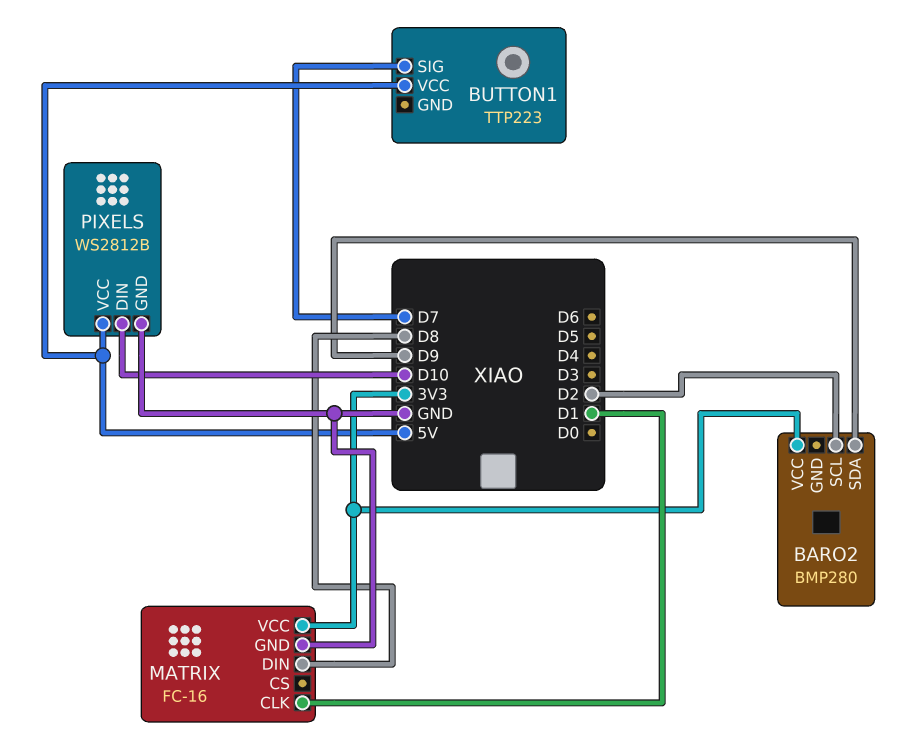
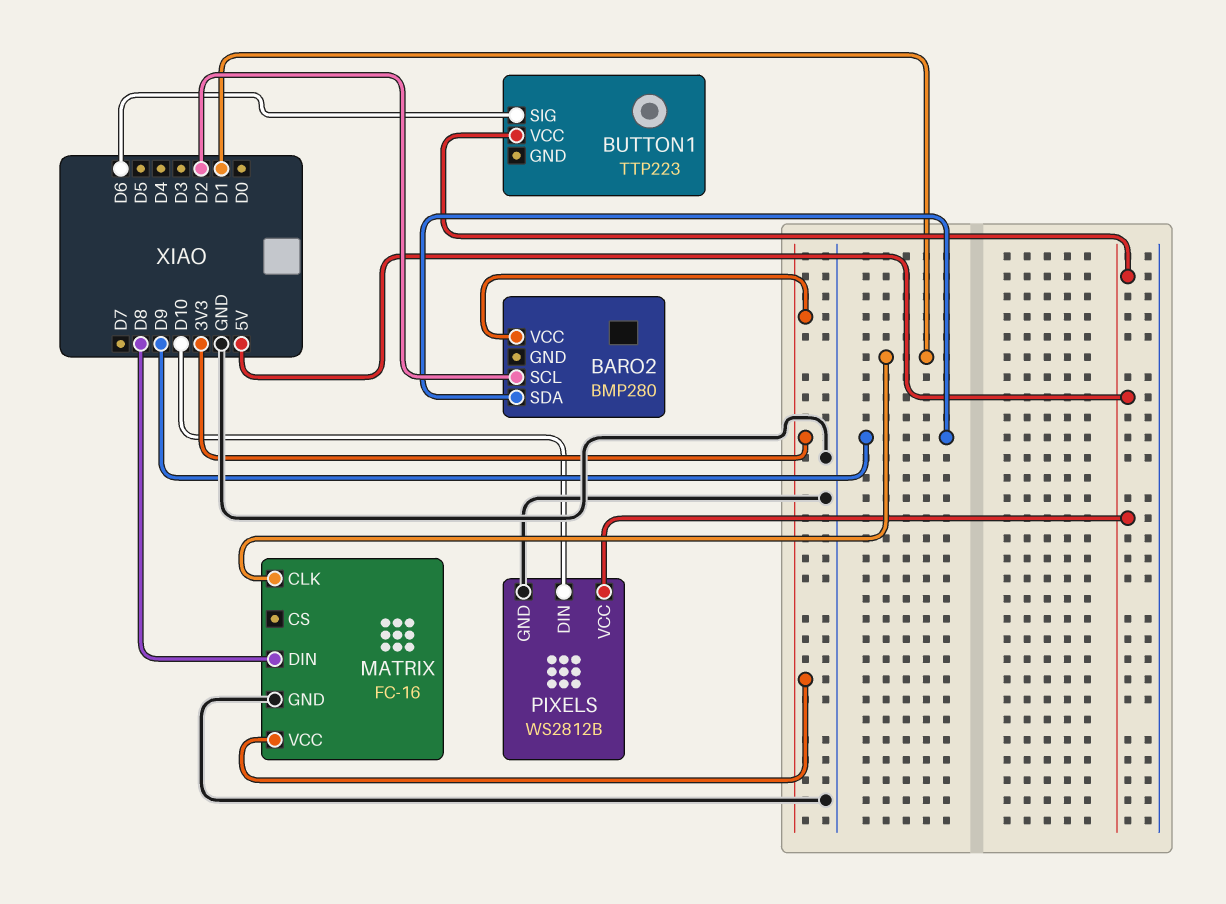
BUTTON1 pin SIG: D7 -> D6

